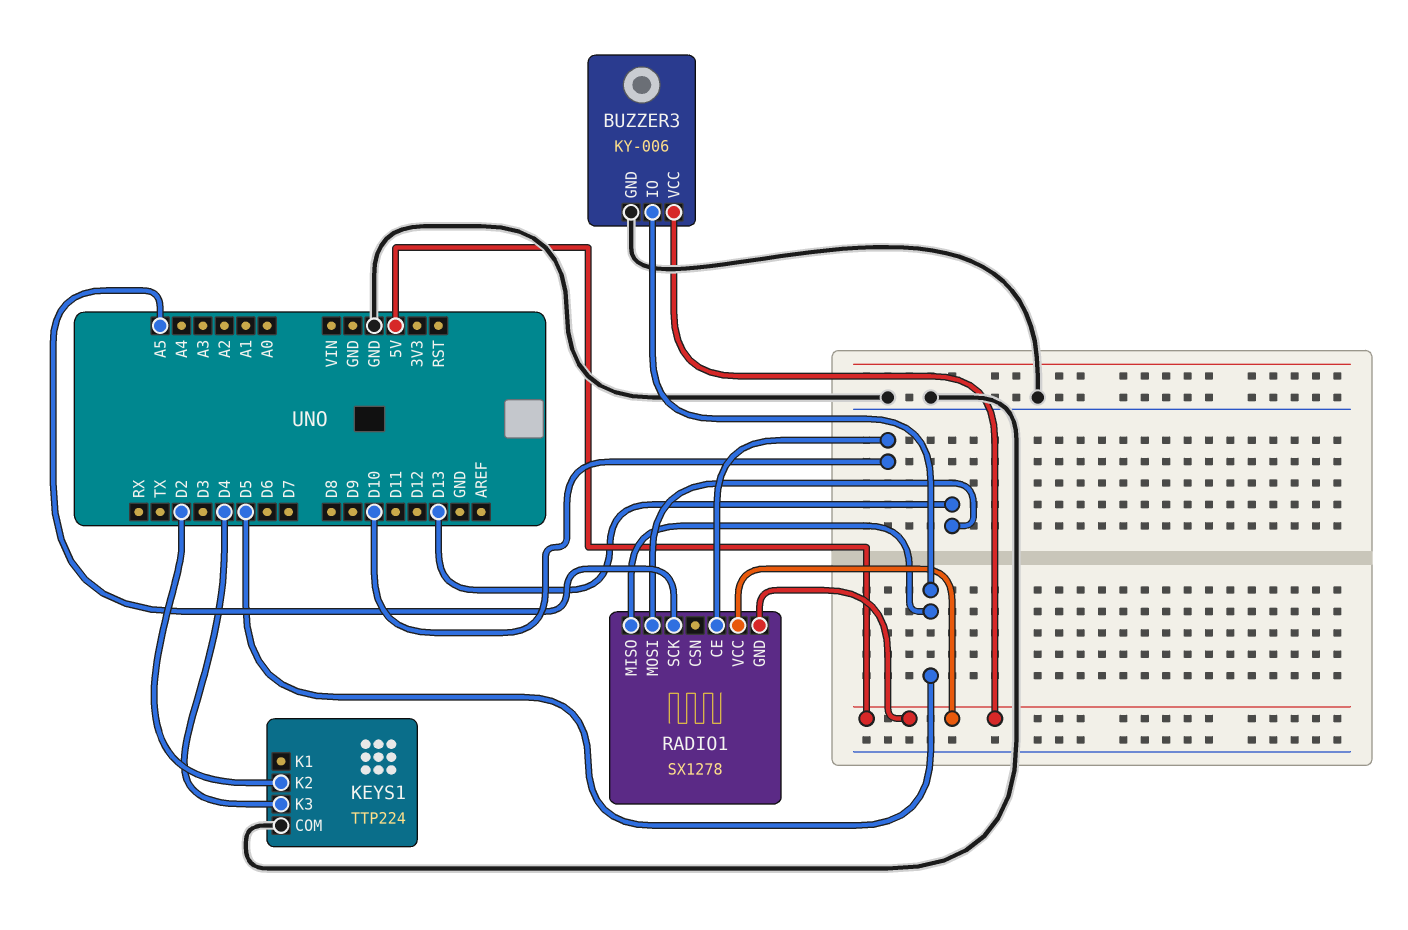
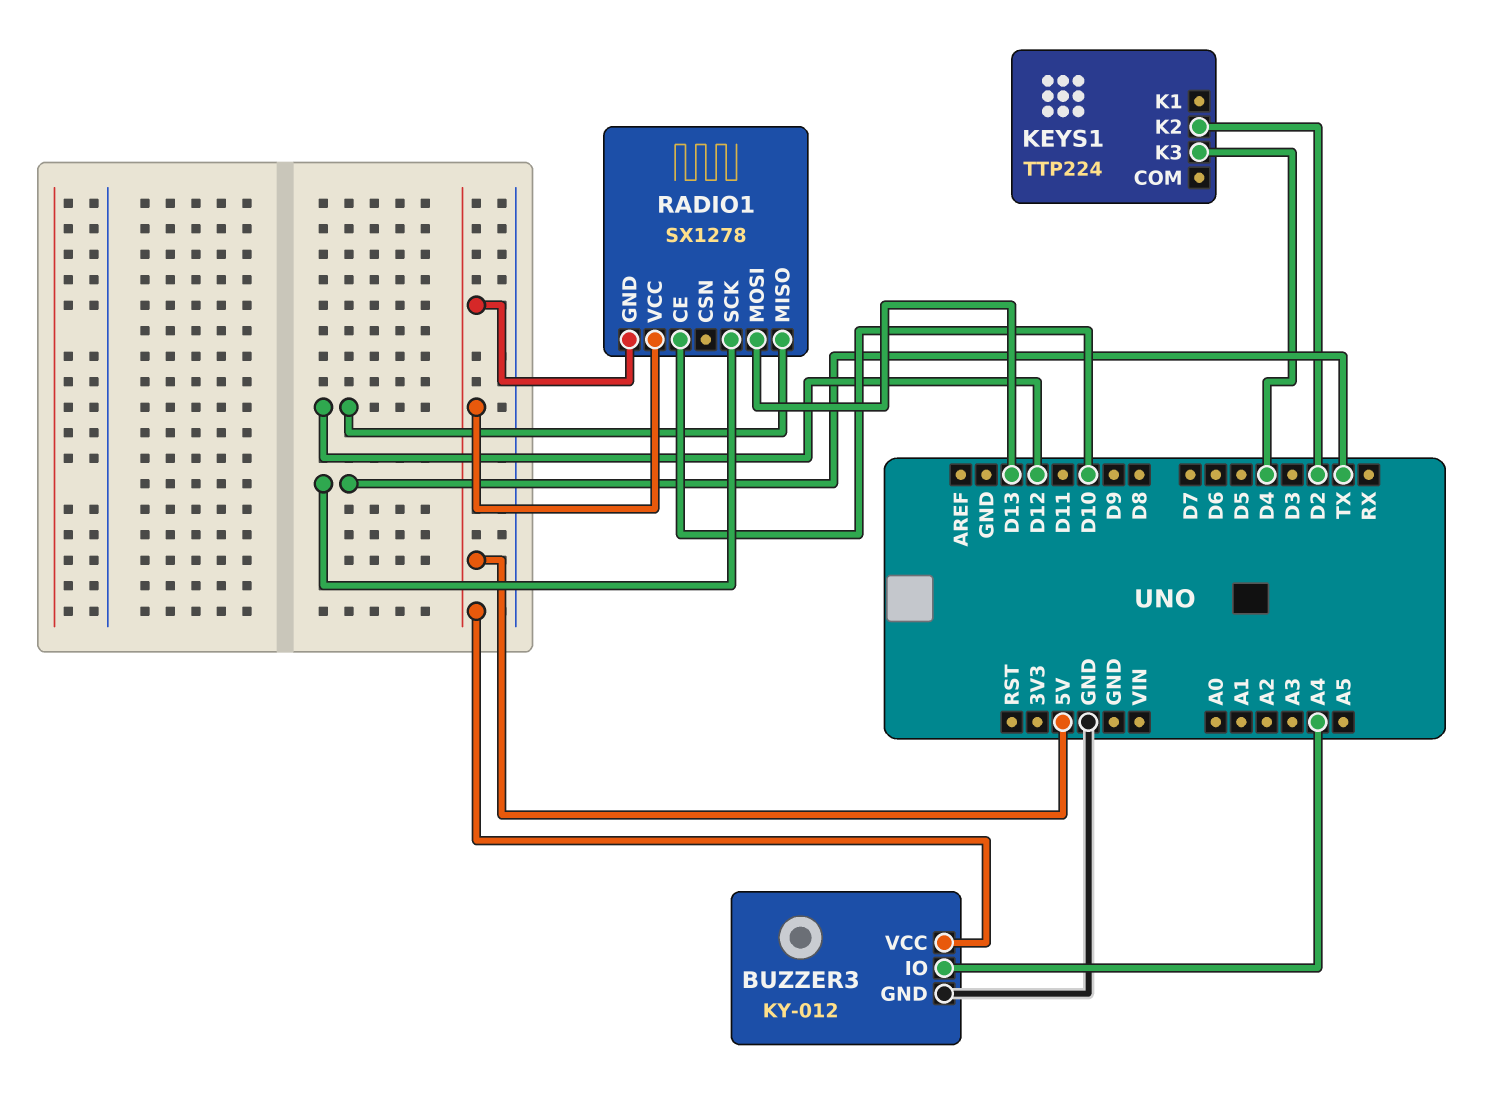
BUZZER3: KY-006 -> KY-012
BUZZER3 pin IO: D5 -> A4
KEYS1 pin COM: GND -> none
RADIO1 pin MISO: D5 -> D12
RADIO1 pin SCK: A5 -> TX

